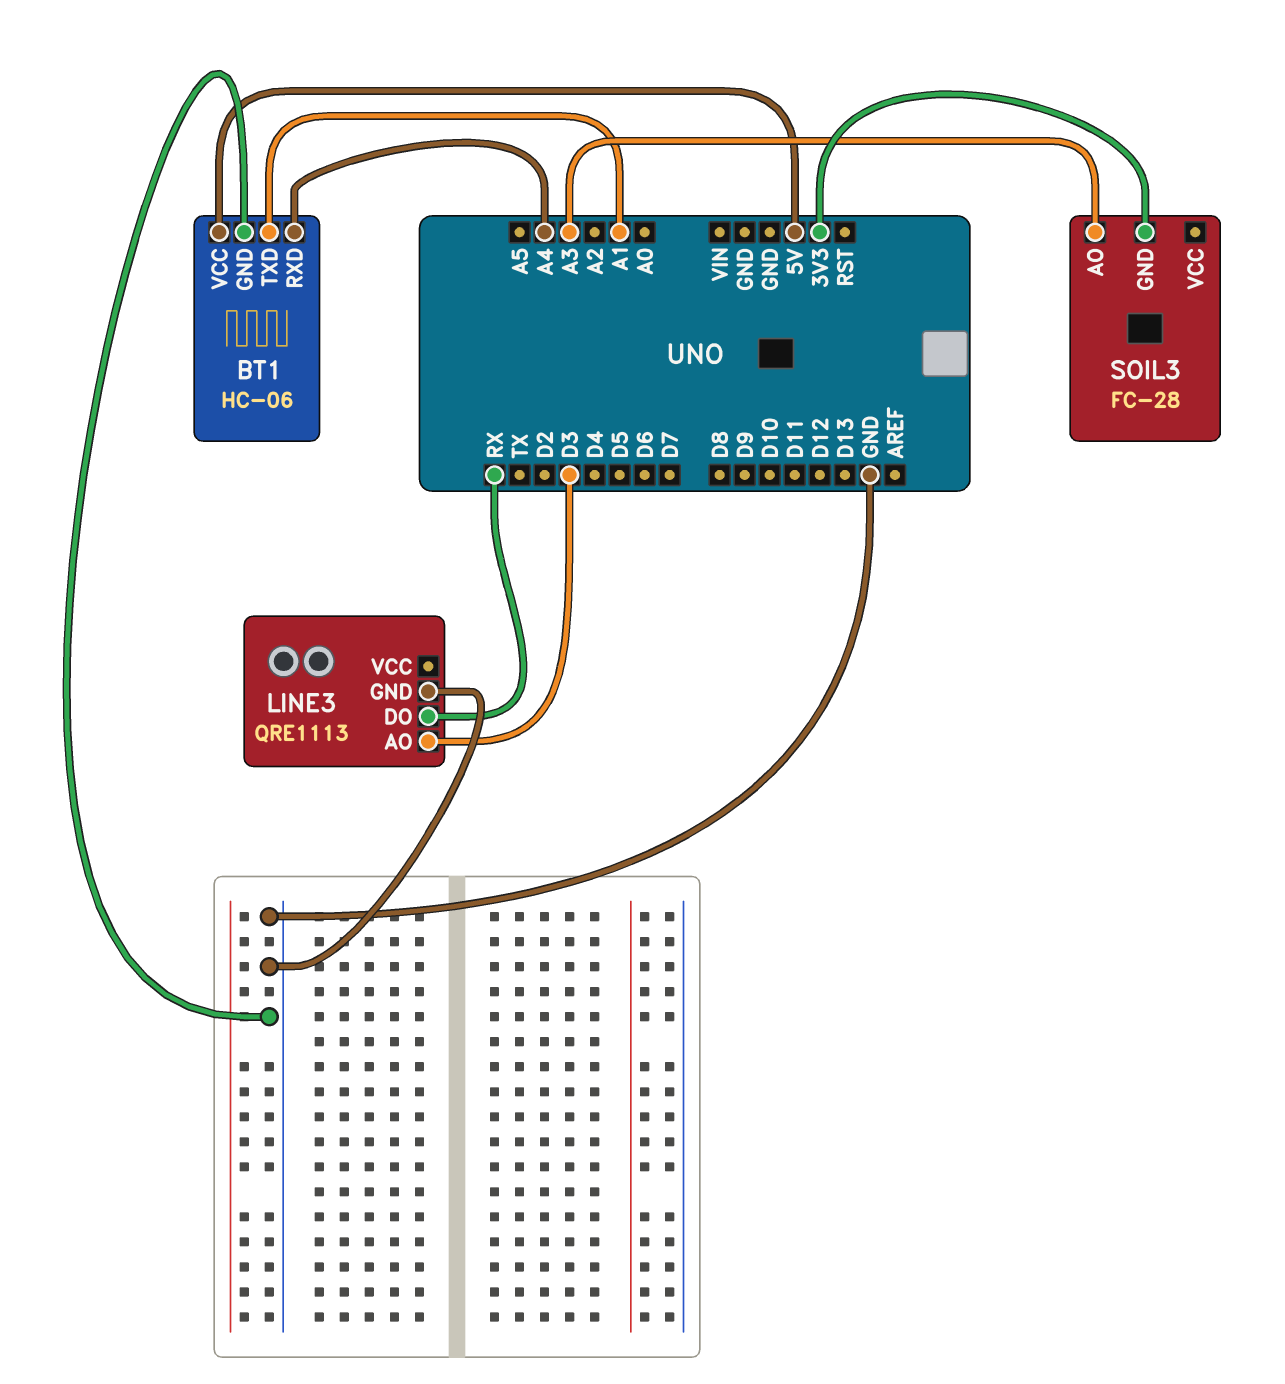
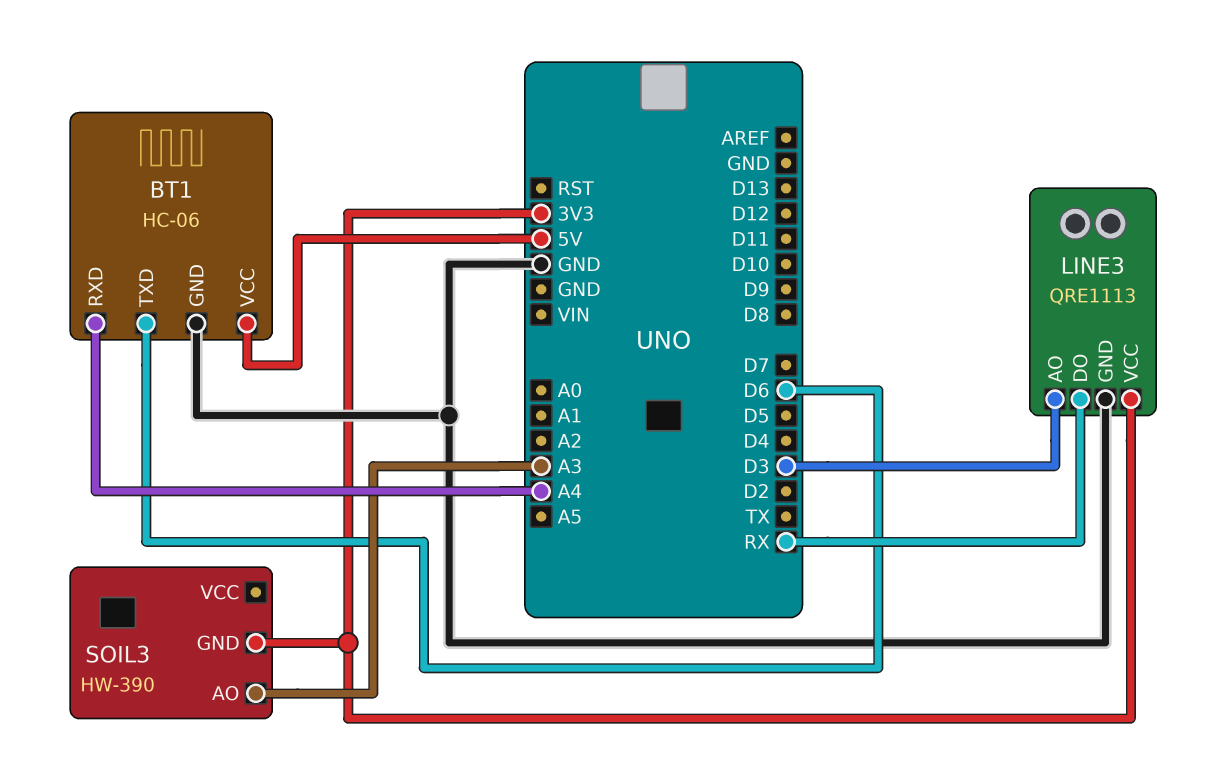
BT1 pin TXD: A1 -> D6
LINE3 pin VCC: none -> 3V3
SOIL3: FC-28 -> HW-390

